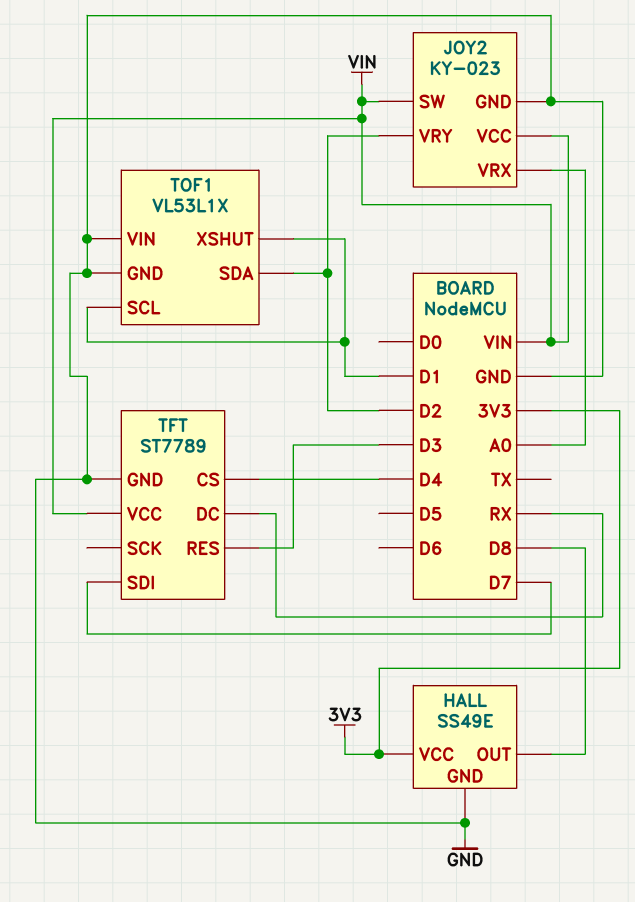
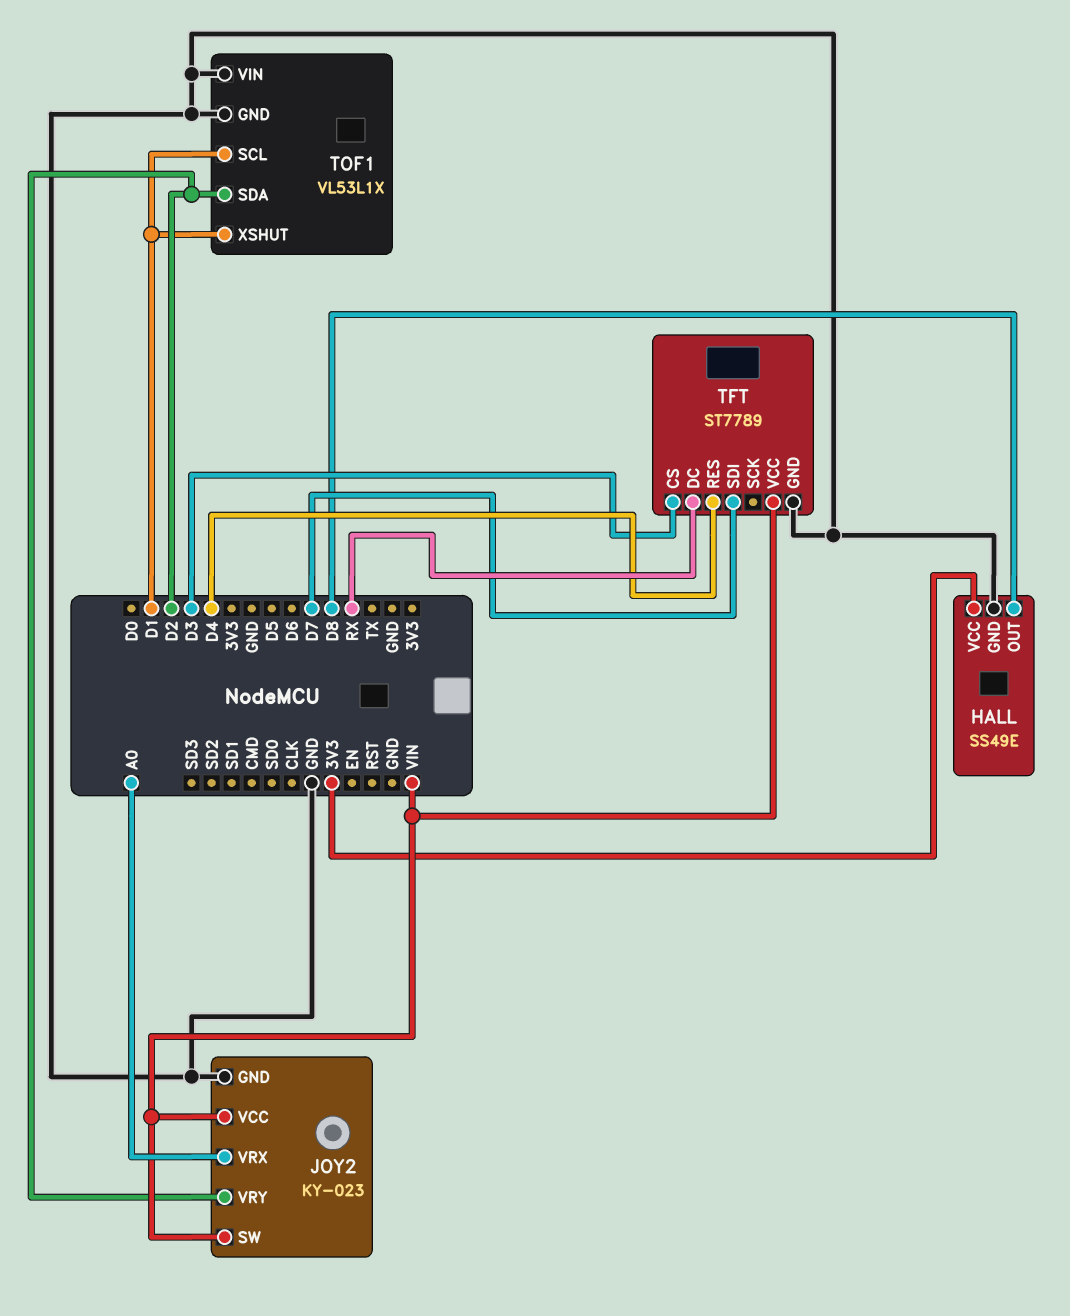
TFT pin CS: D4 -> D3
TFT pin RES: D3 -> D4

